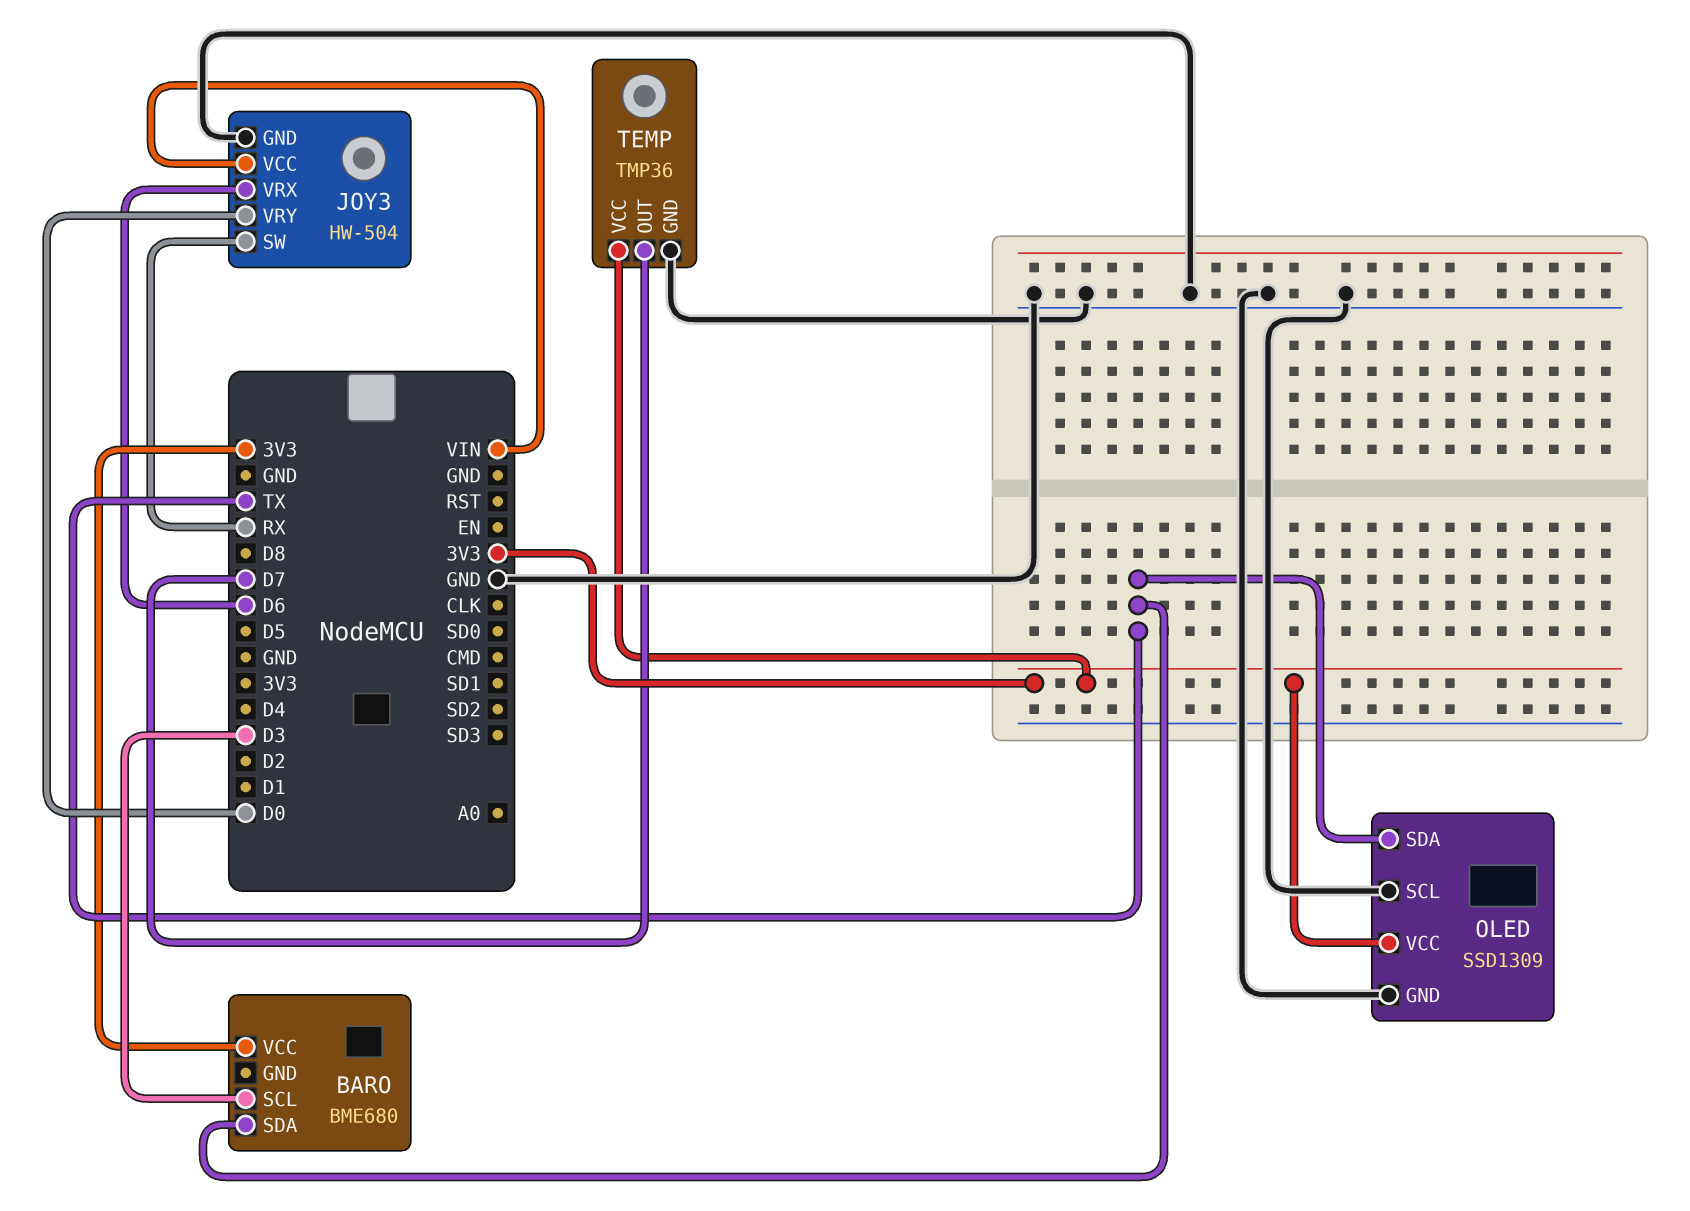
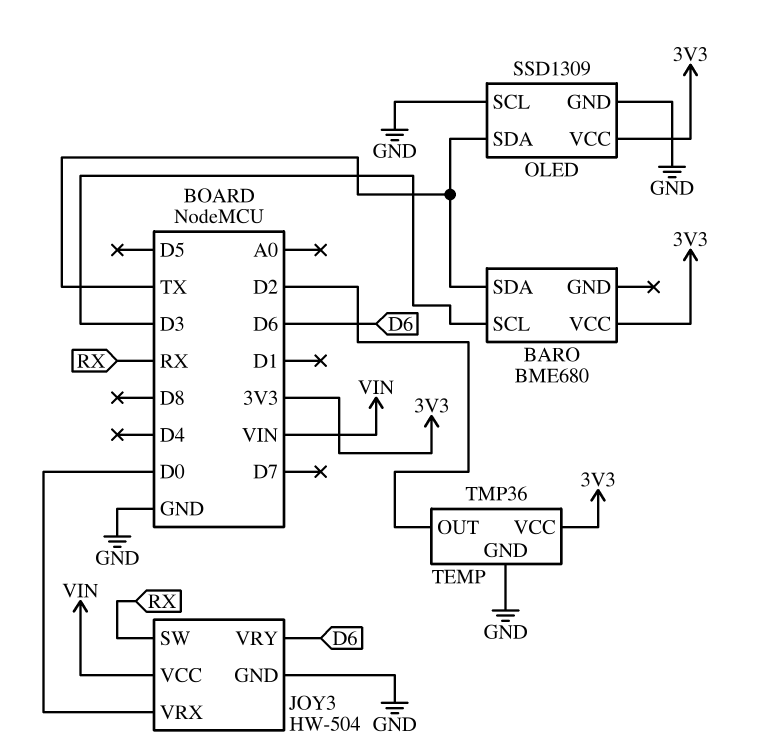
JOY3 pin VRX: D6 -> D0
JOY3 pin VRY: D0 -> D6
TEMP pin OUT: D7 -> D2

